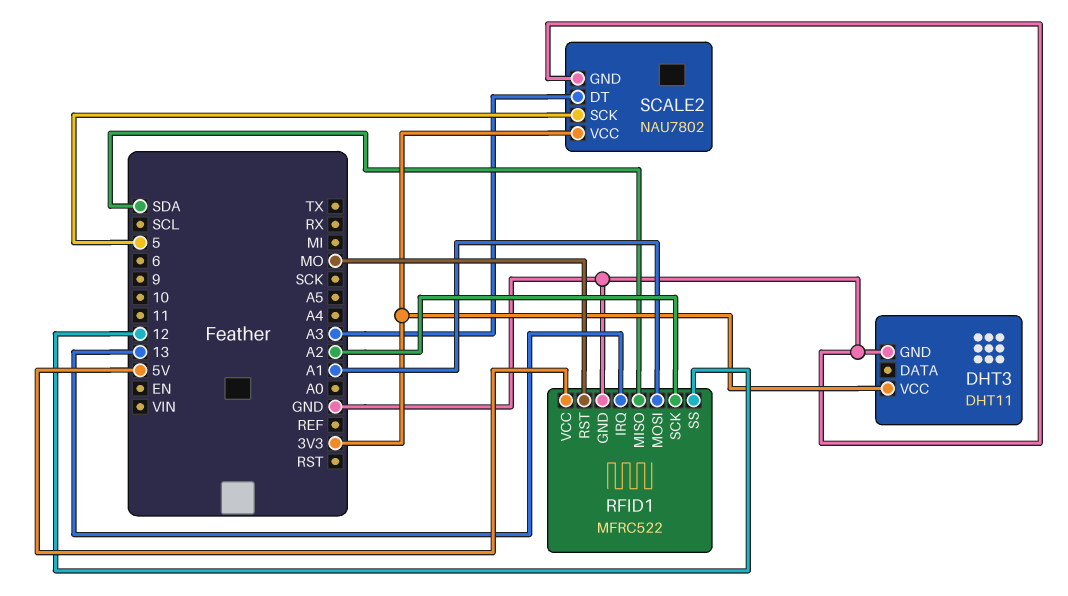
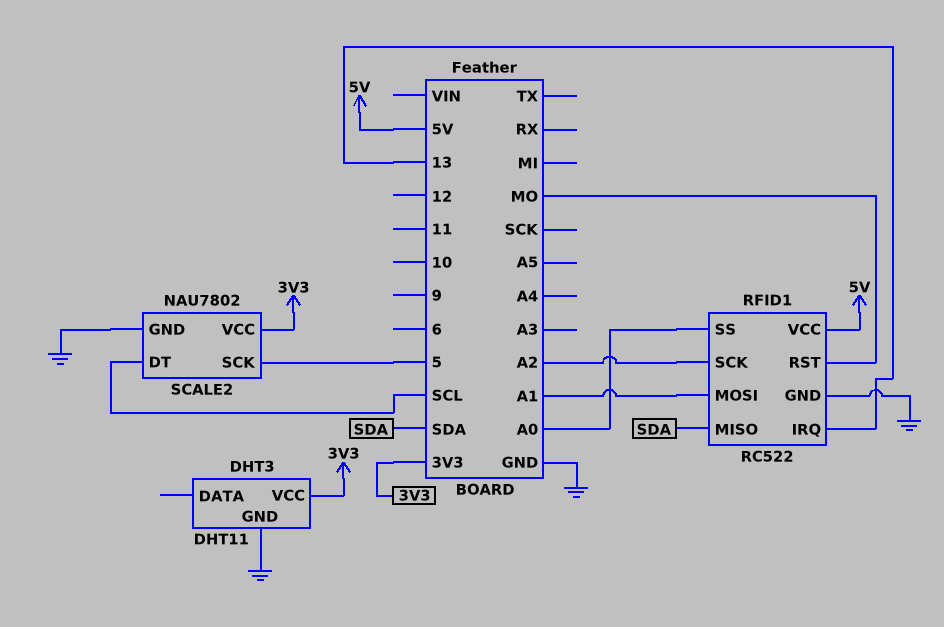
RFID1: MFRC522 -> RC522
RFID1 pin SS: 12 -> A0
SCALE2 pin DT: A3 -> SCL

